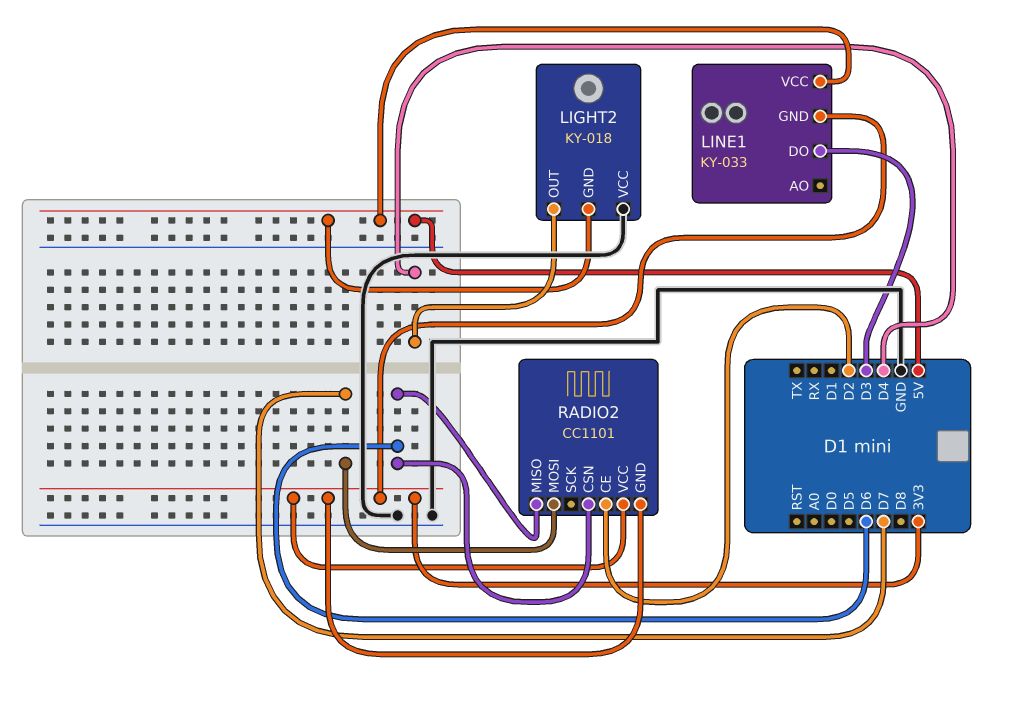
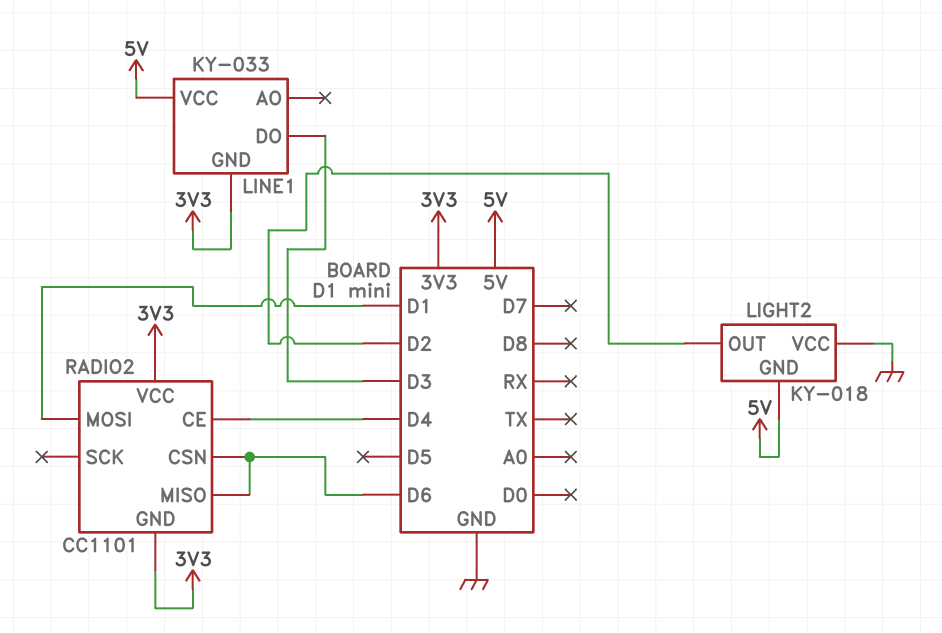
LIGHT2 pin OUT: D4 -> D2
RADIO2 pin CE: D2 -> D4
RADIO2 pin MOSI: D7 -> D1

